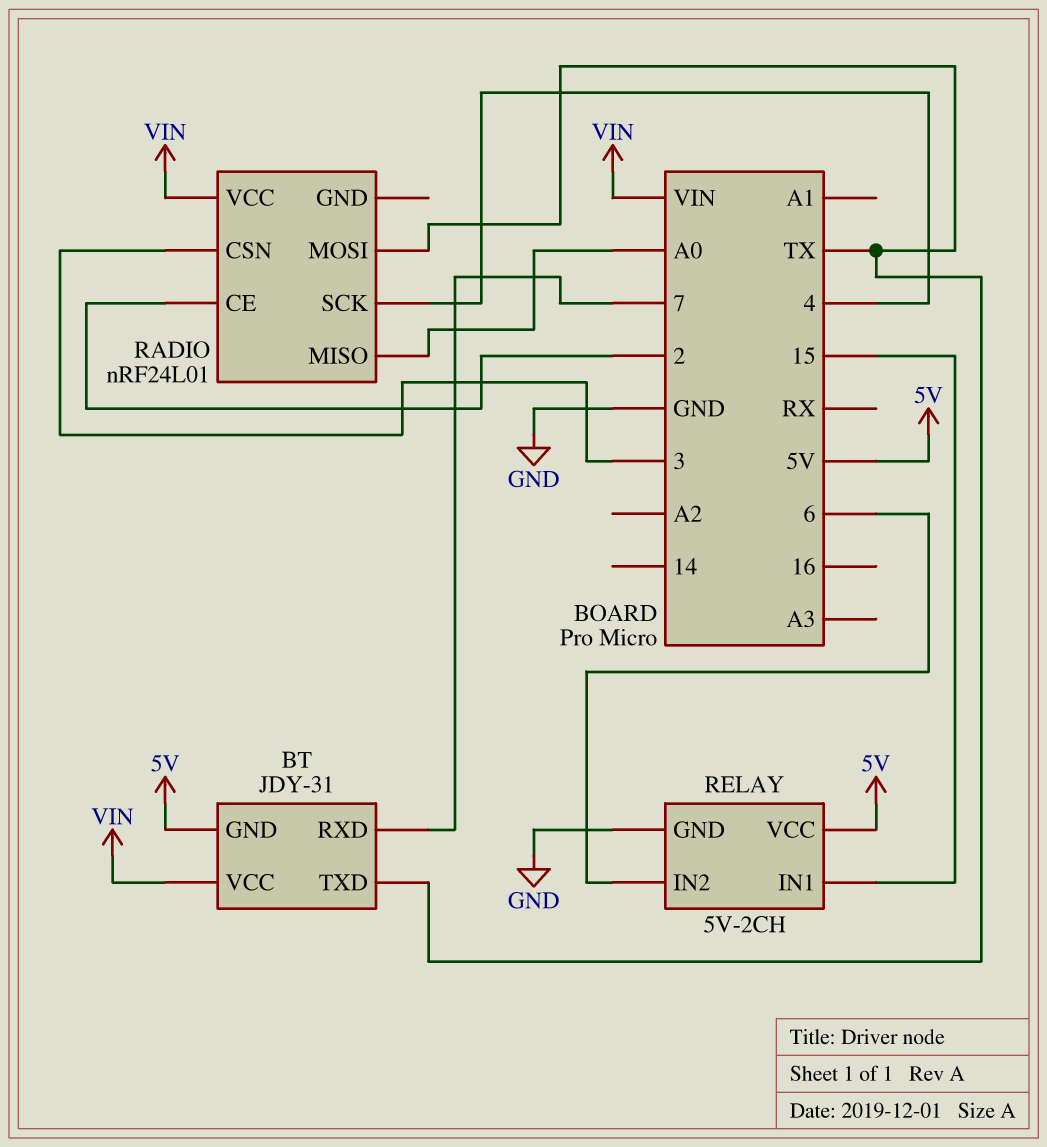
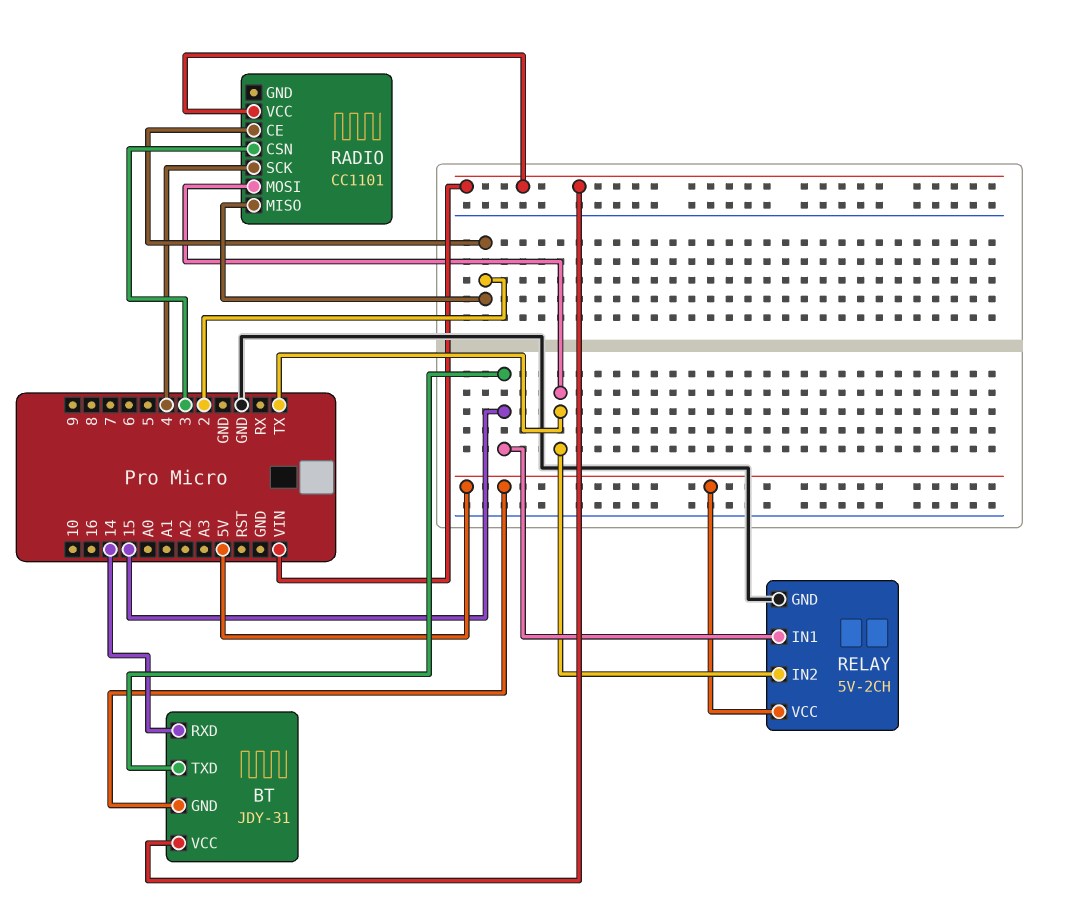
BT pin RXD: 7 -> 14
BT pin TXD: TX -> 15
RADIO: nRF24L01 -> CC1101
RADIO pin MISO: A0 -> 2
RELAY pin IN2: 6 -> TX

